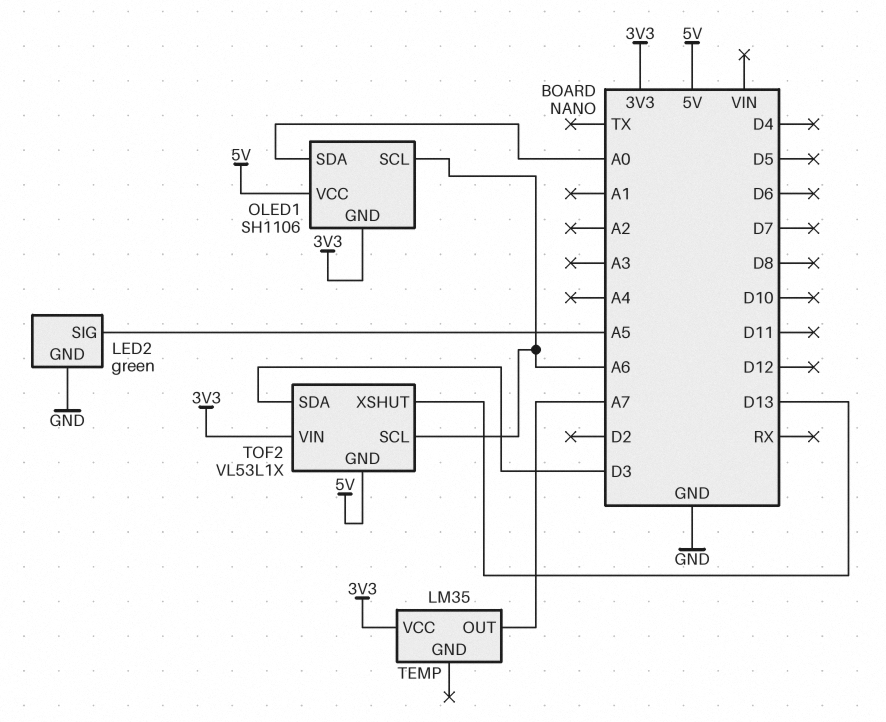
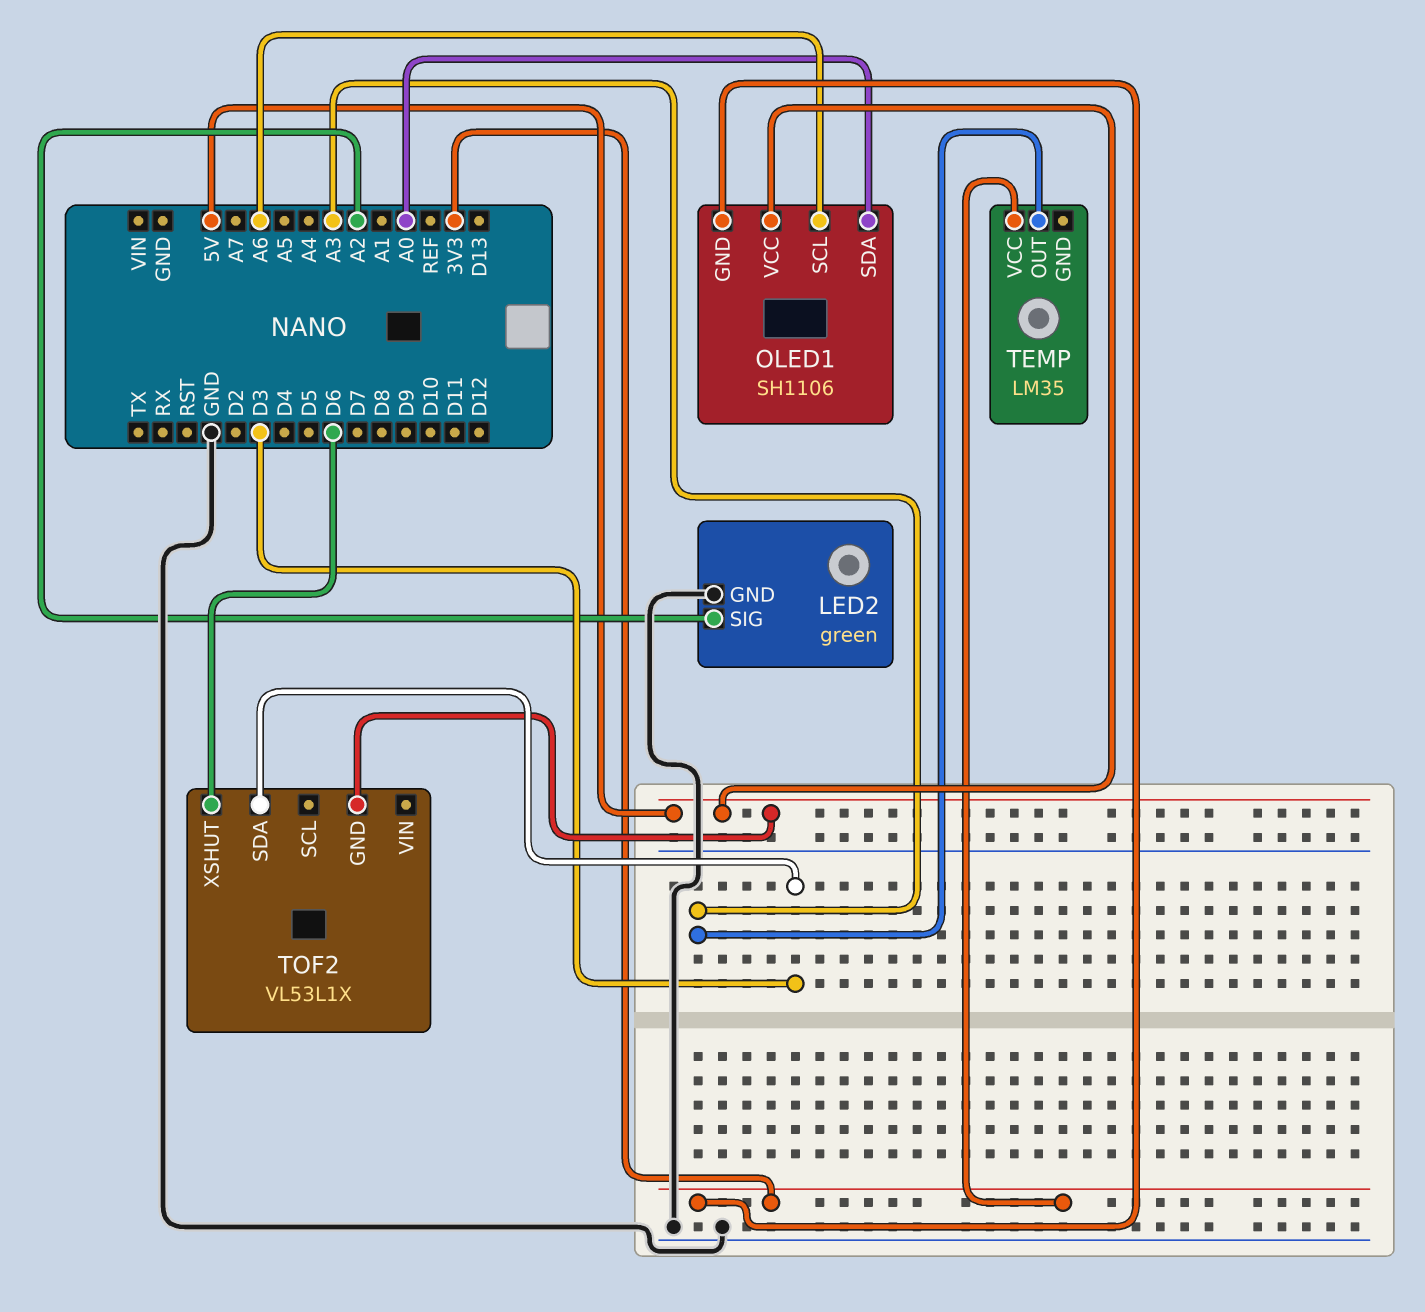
LED2 pin SIG: A5 -> A2
TEMP pin OUT: A7 -> A3
TOF2 pin SCL: A6 -> none
TOF2 pin VIN: 3V3 -> none
TOF2 pin XSHUT: D13 -> D6

